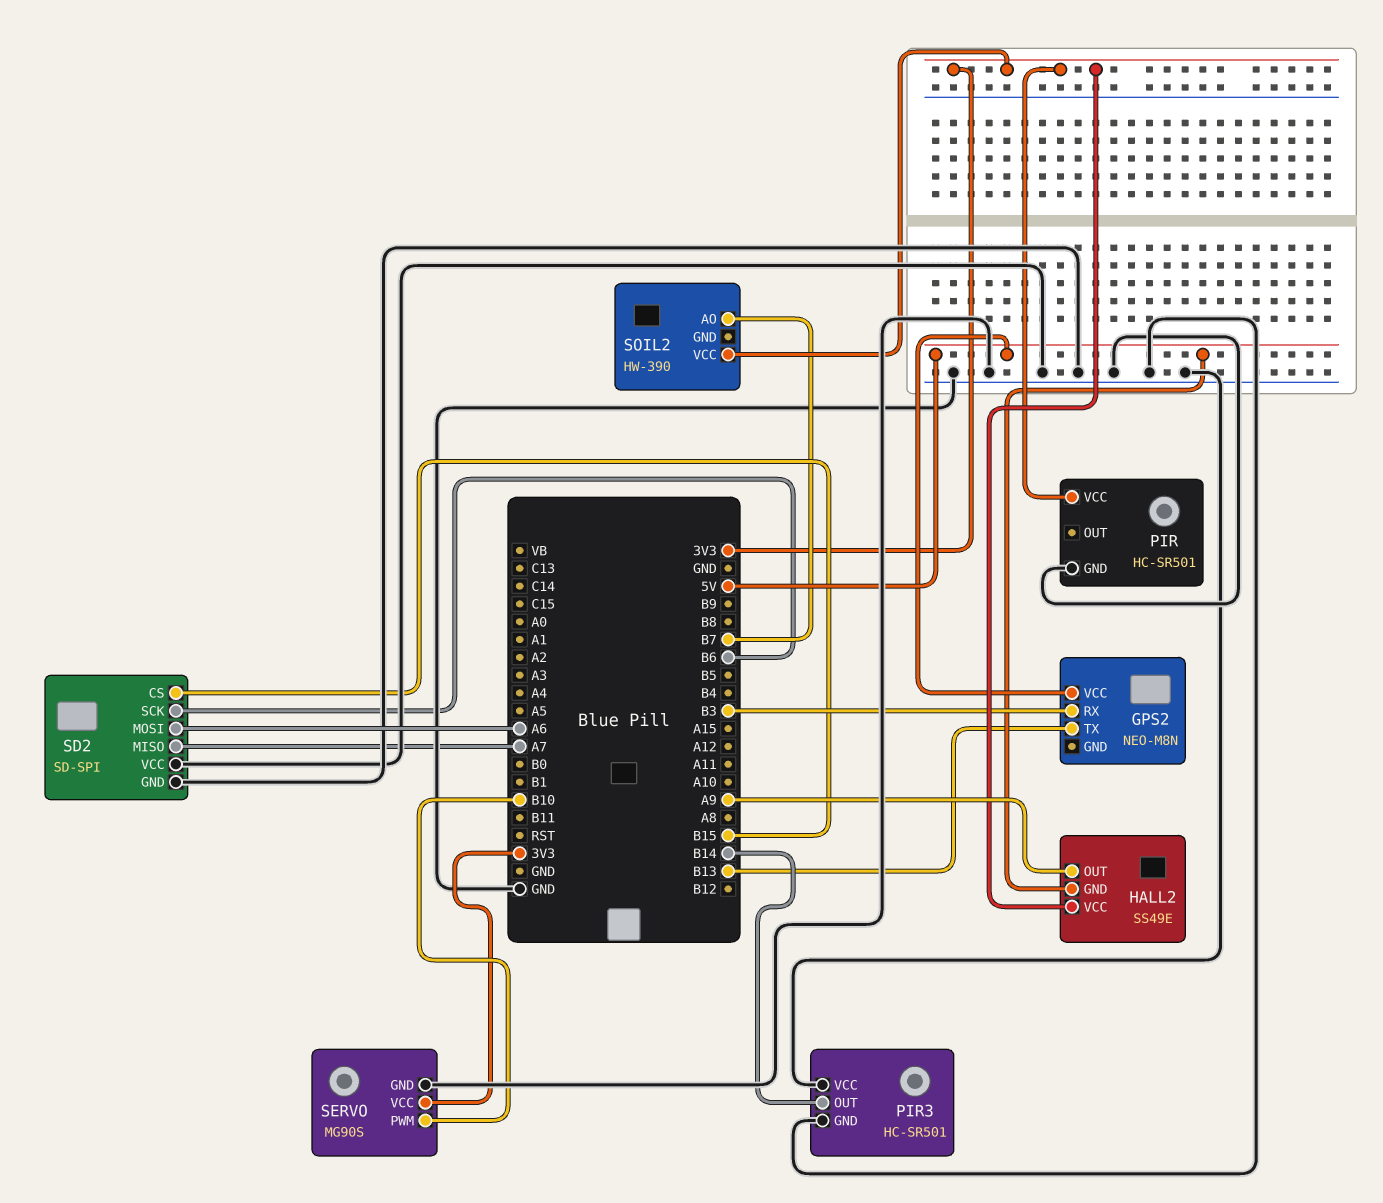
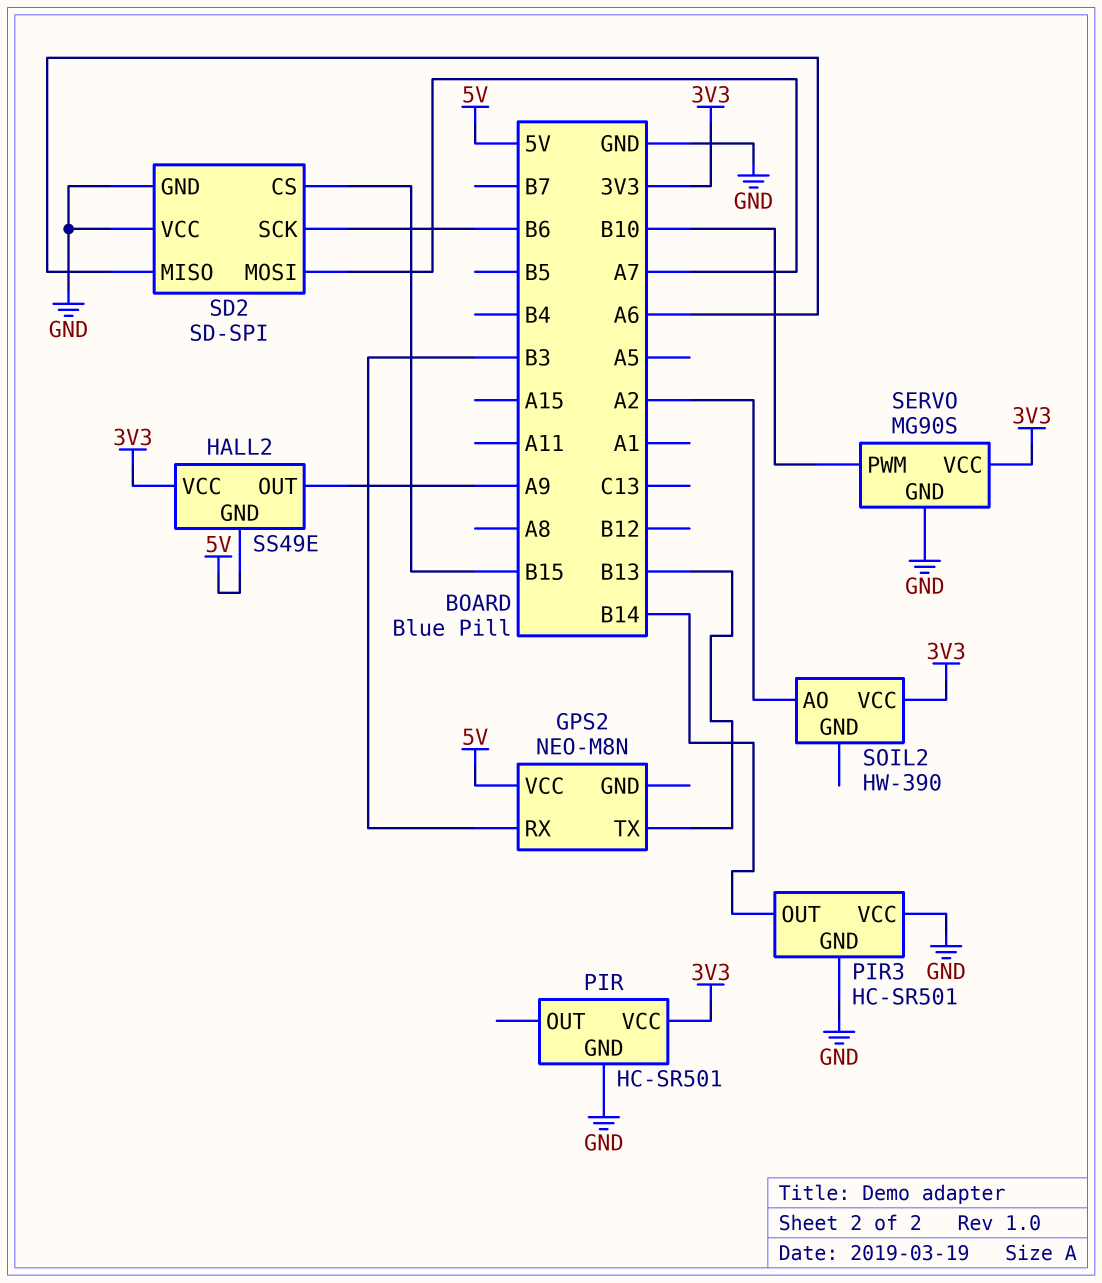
SD2 pin MISO: A7 -> A6
SD2 pin MOSI: A6 -> A7
SOIL2 pin AO: B7 -> A2

